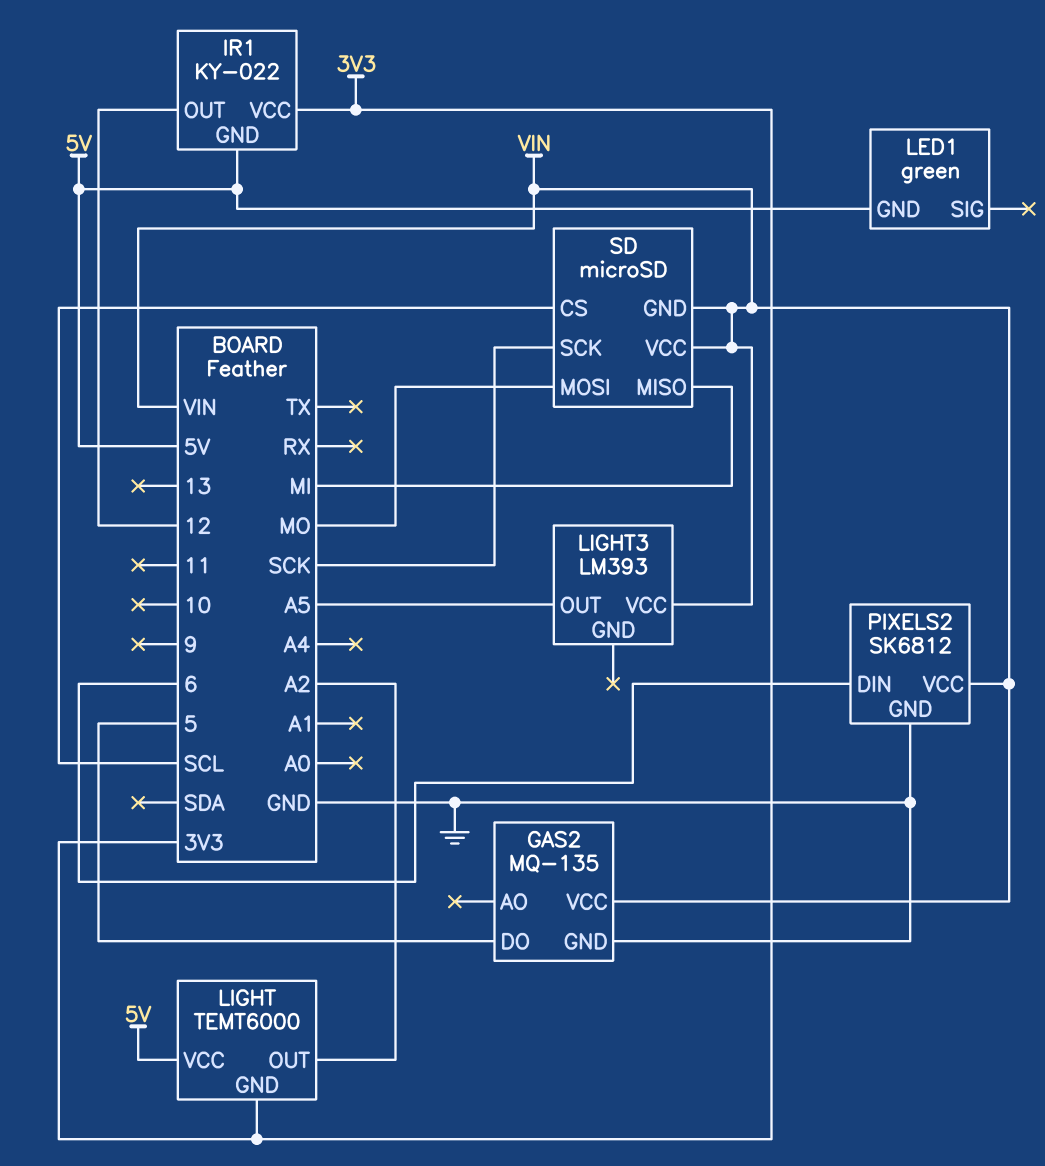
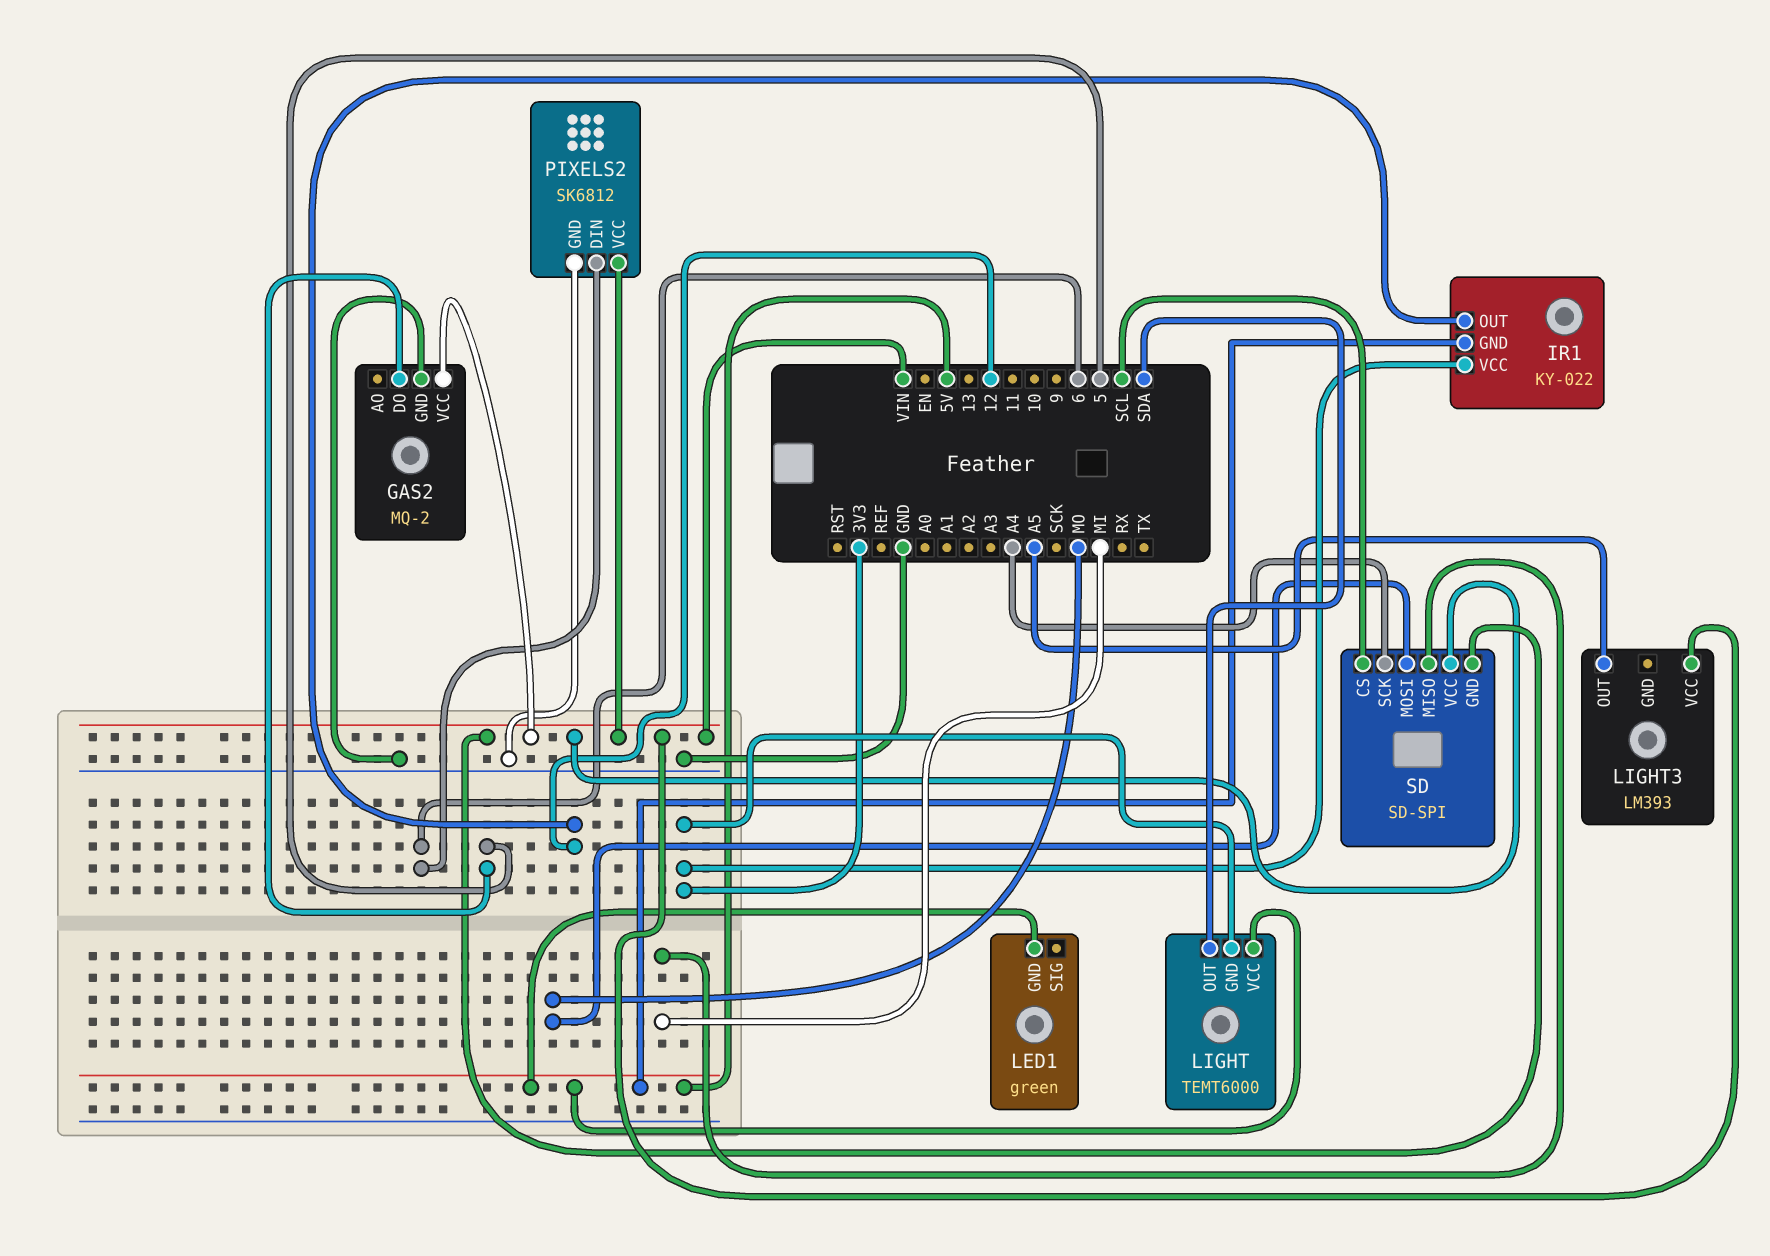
GAS2: MQ-135 -> MQ-2
LIGHT pin OUT: A2 -> SDA
SD: microSD -> SD-SPI
SD pin SCK: SCK -> A4

